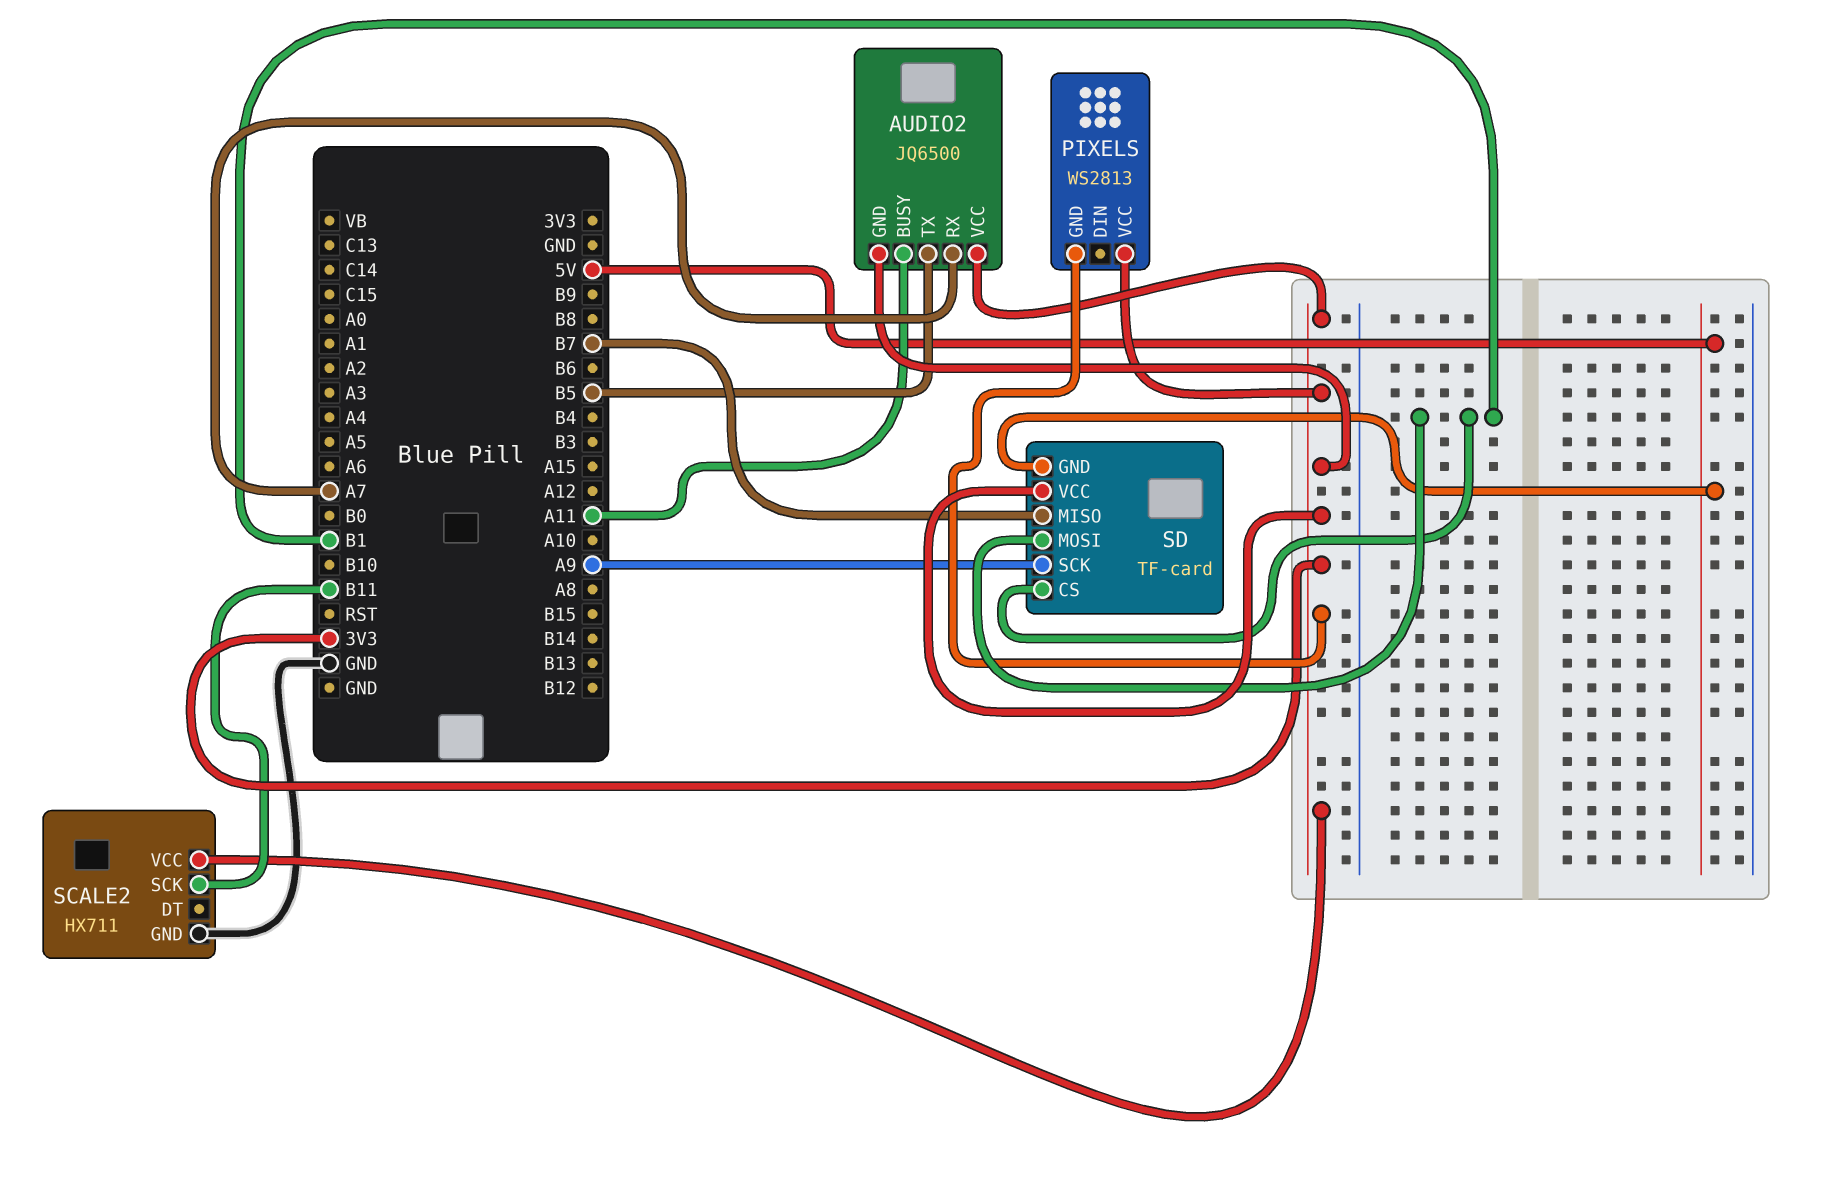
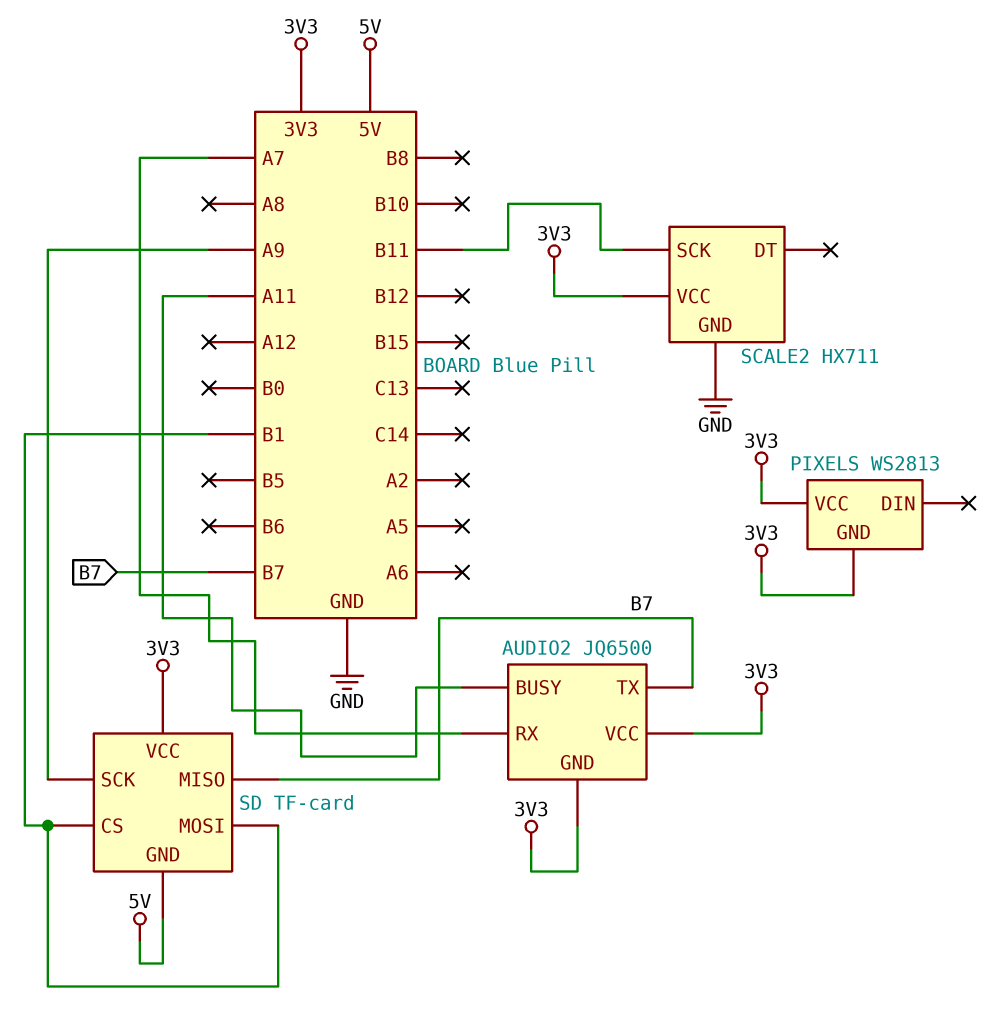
AUDIO2 pin TX: B5 -> B7

